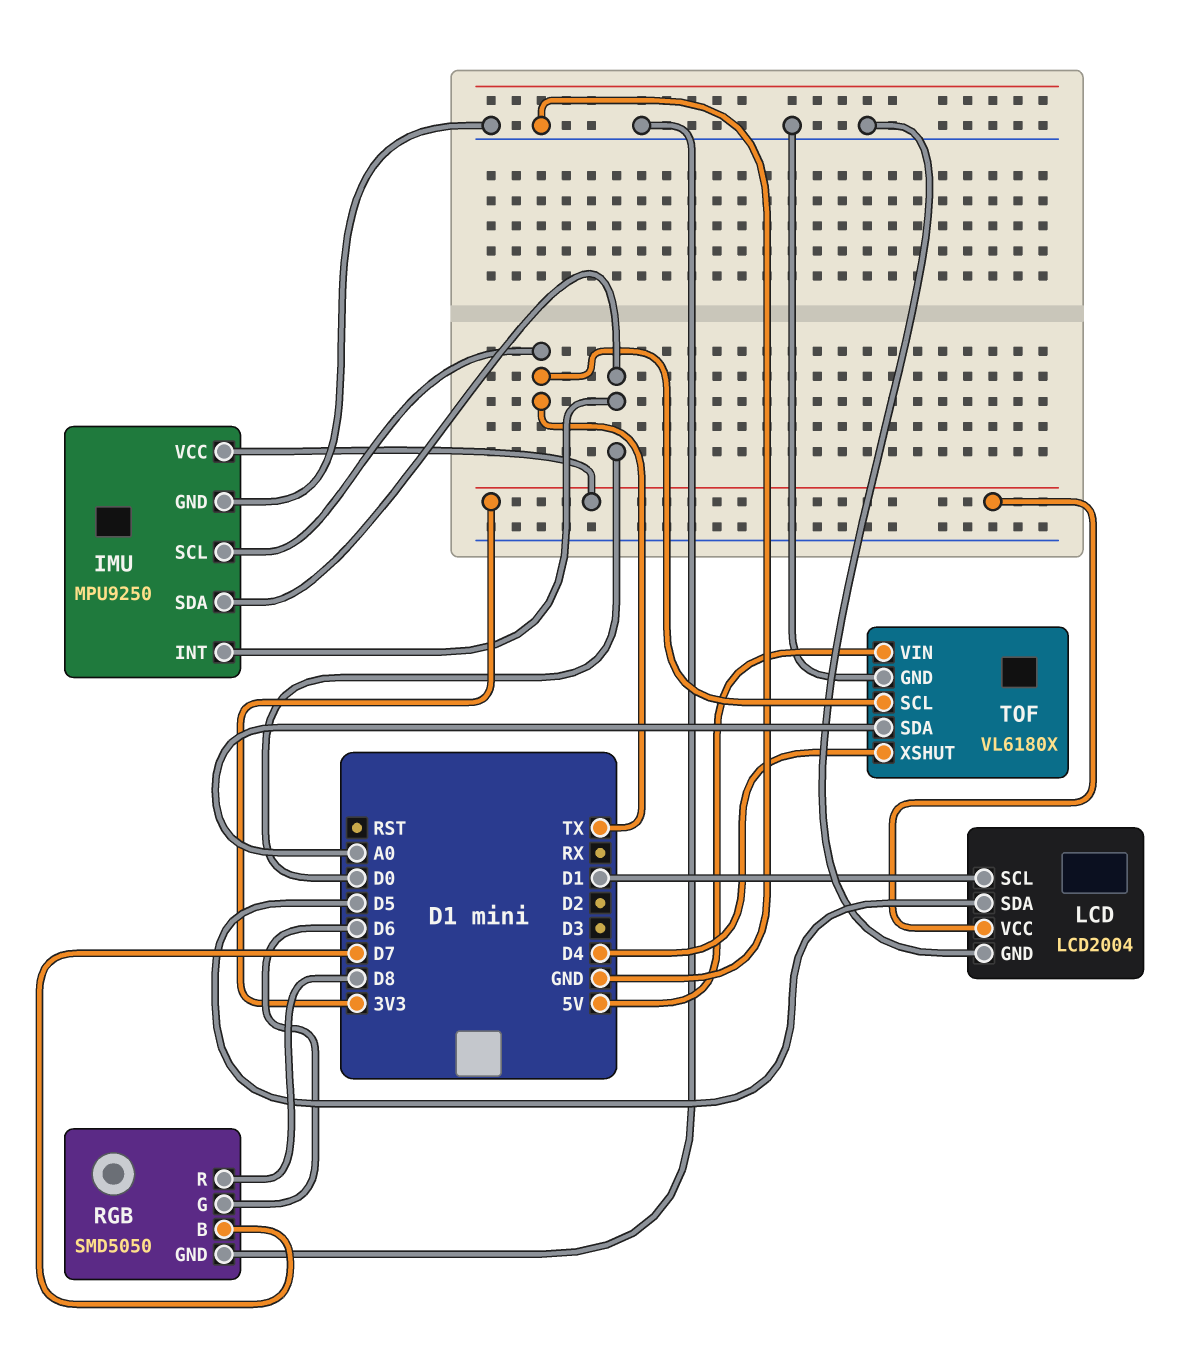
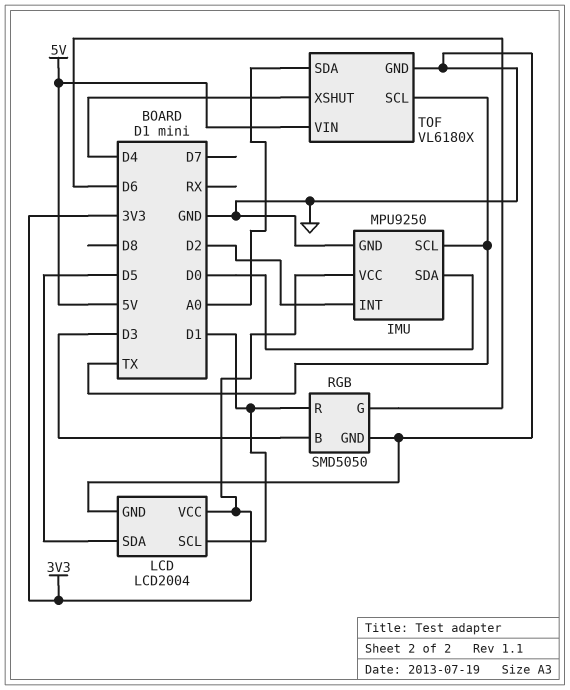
IMU pin INT: D0 -> D2
RGB pin B: D7 -> D3
RGB pin R: D8 -> D1

